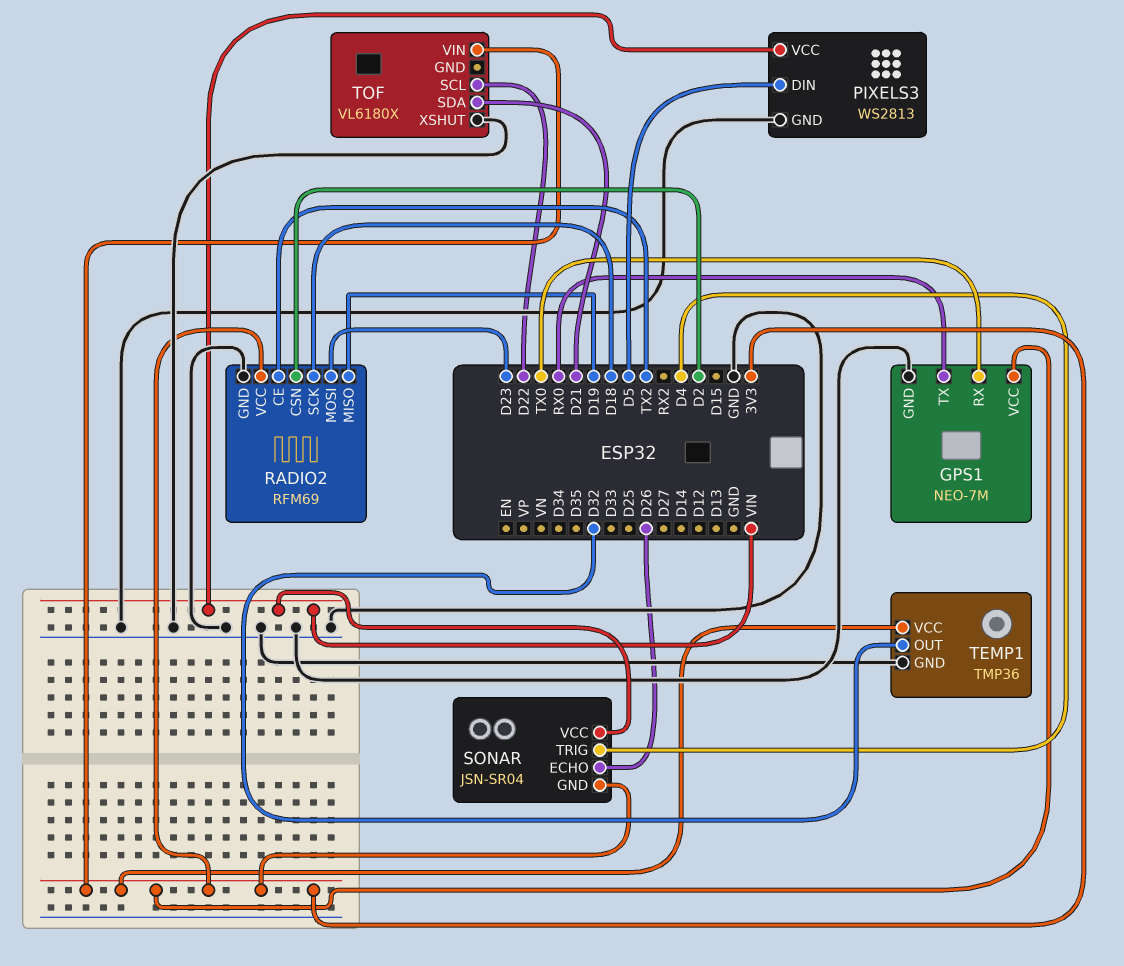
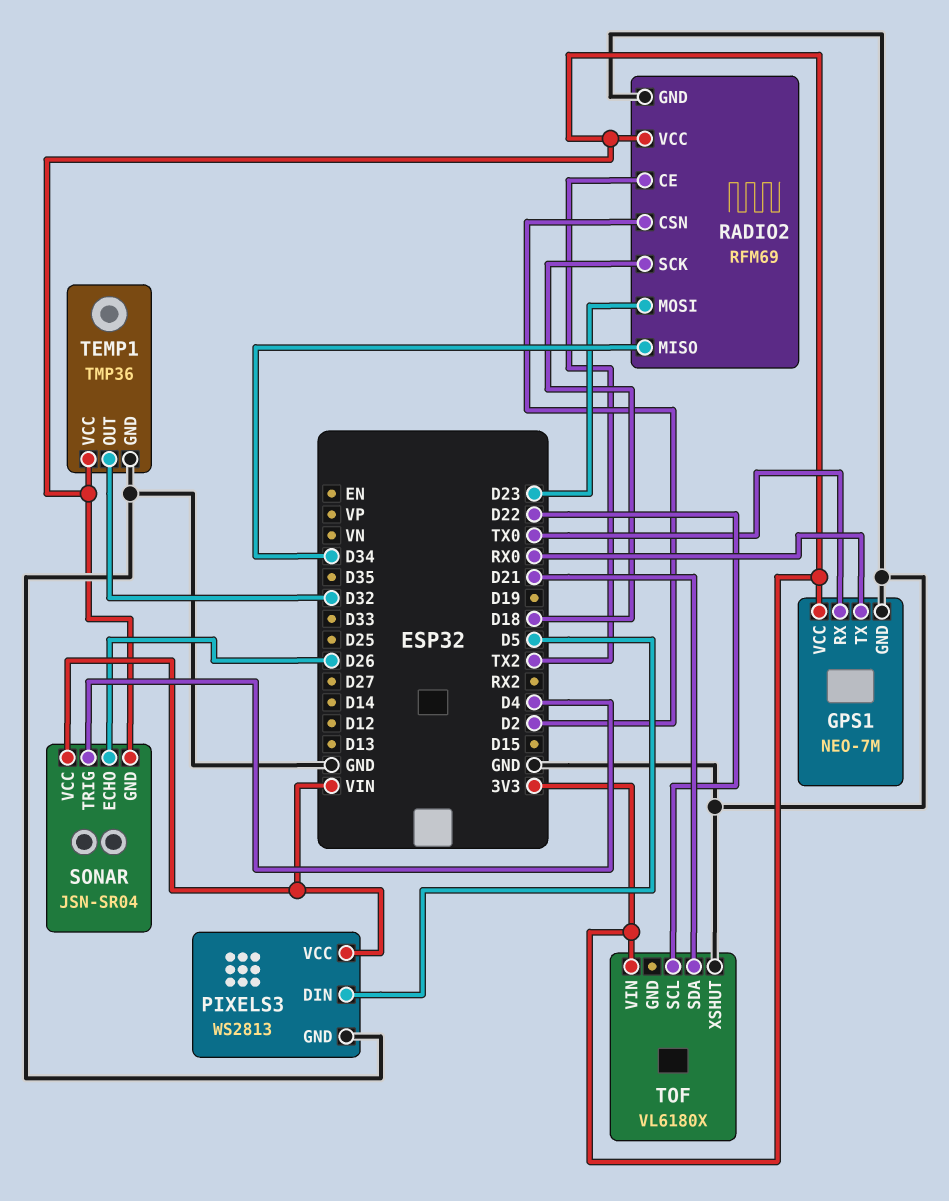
RADIO2 pin MISO: D19 -> D34

